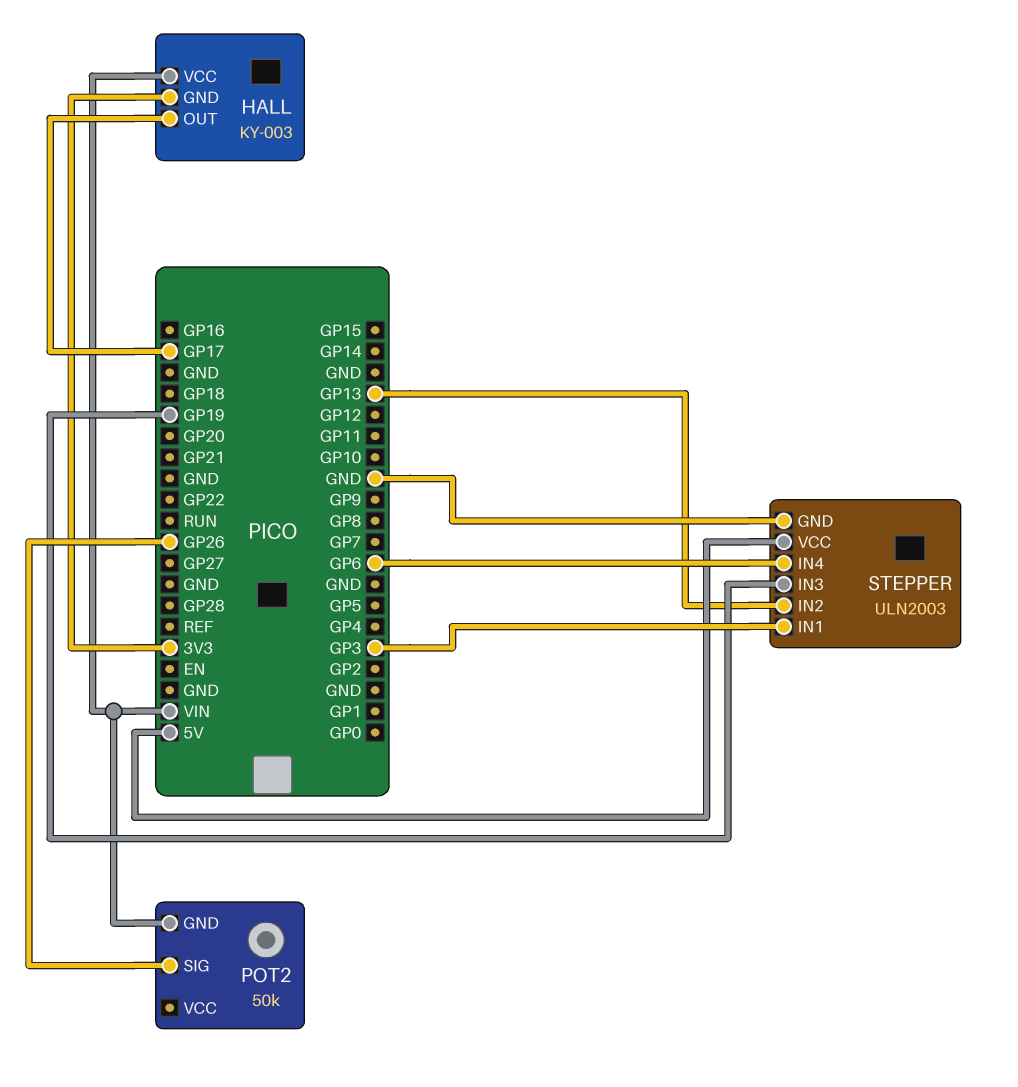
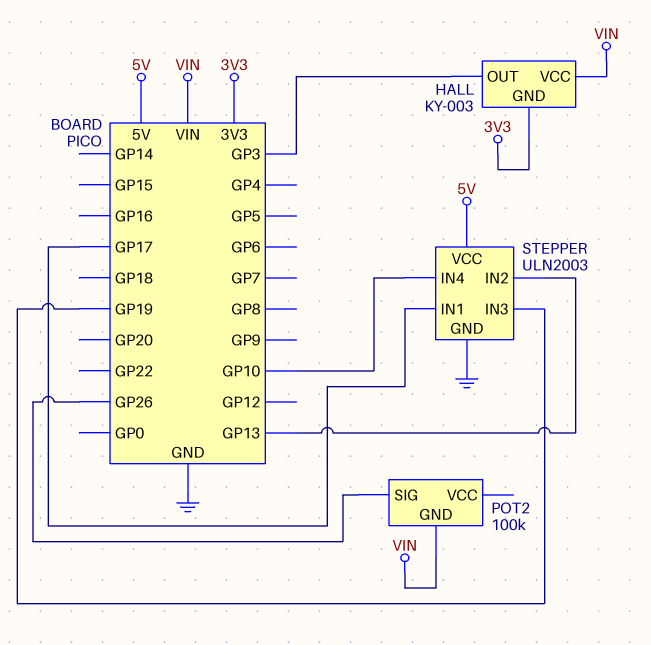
HALL pin OUT: GP17 -> GP3
POT2: 50k -> 100k
STEPPER pin IN1: GP3 -> GP17
STEPPER pin IN4: GP6 -> GP10

